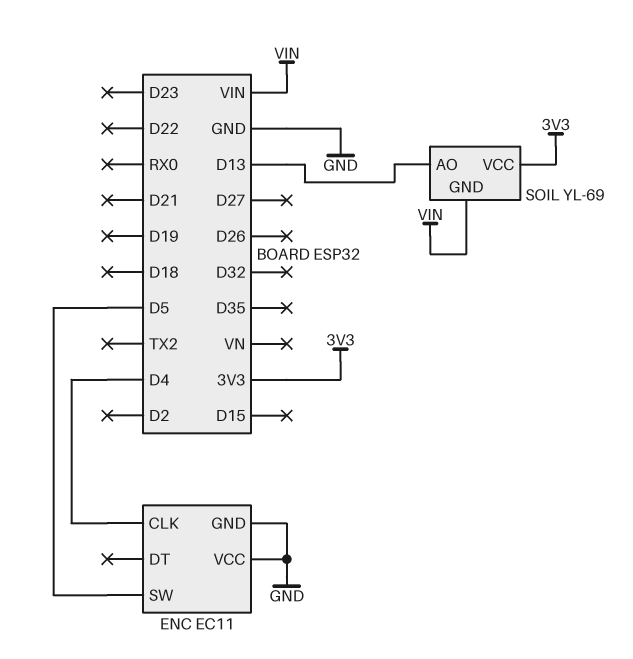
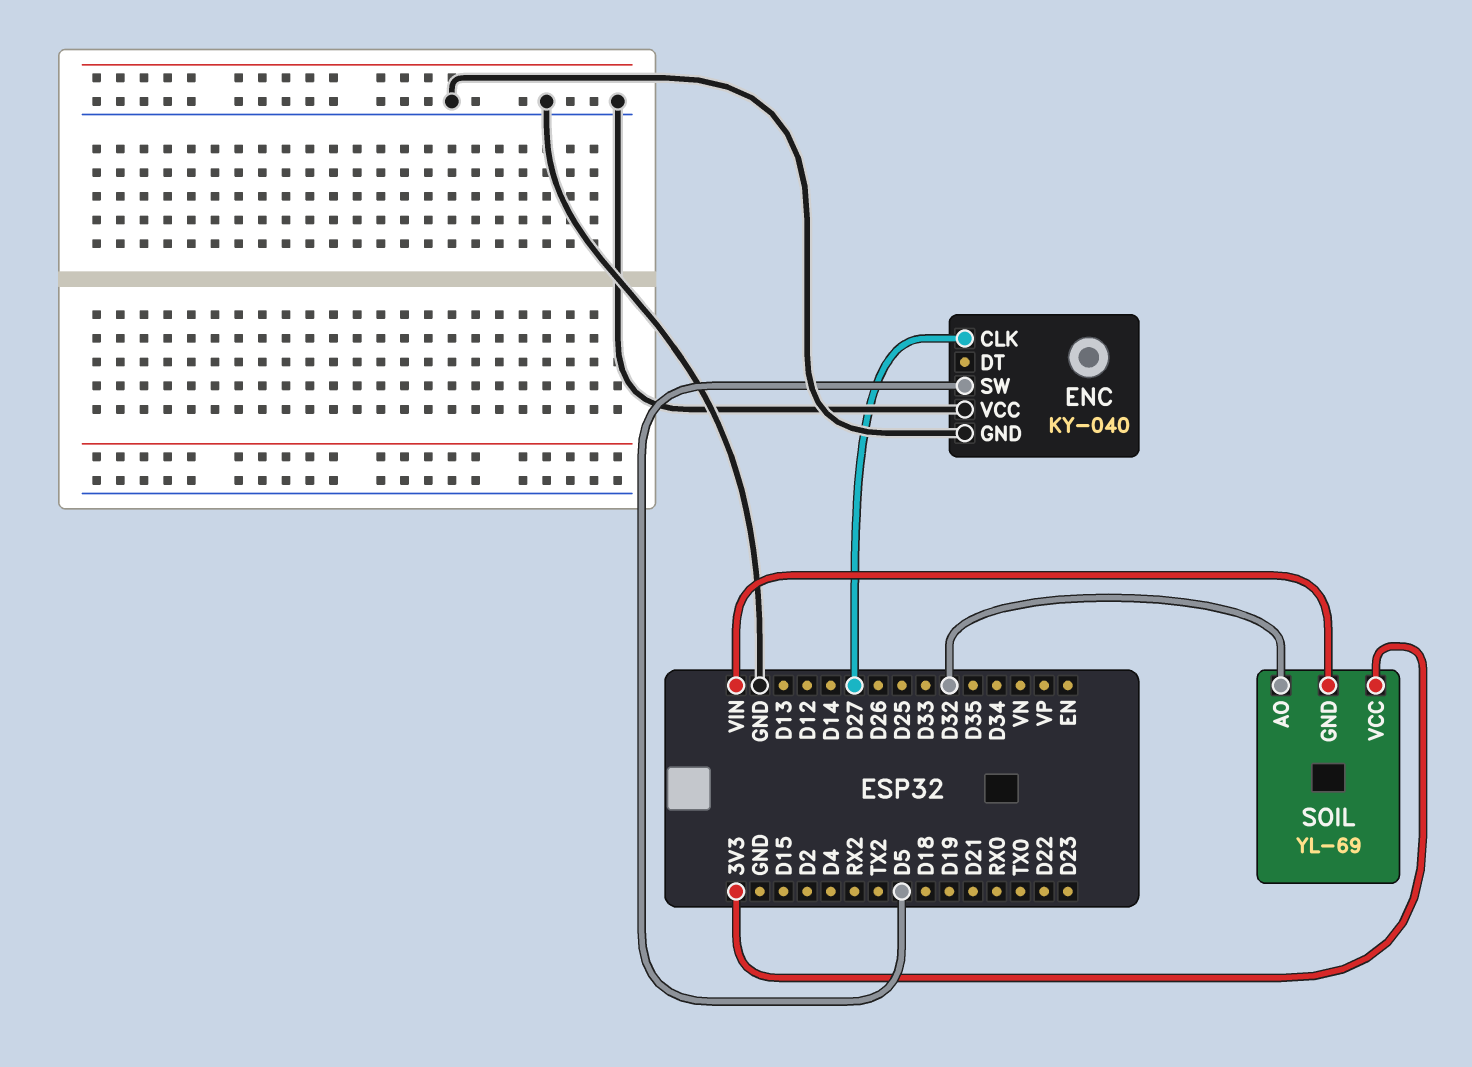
ENC: EC11 -> KY-040
ENC pin CLK: D4 -> D27
SOIL pin AO: D13 -> D32

